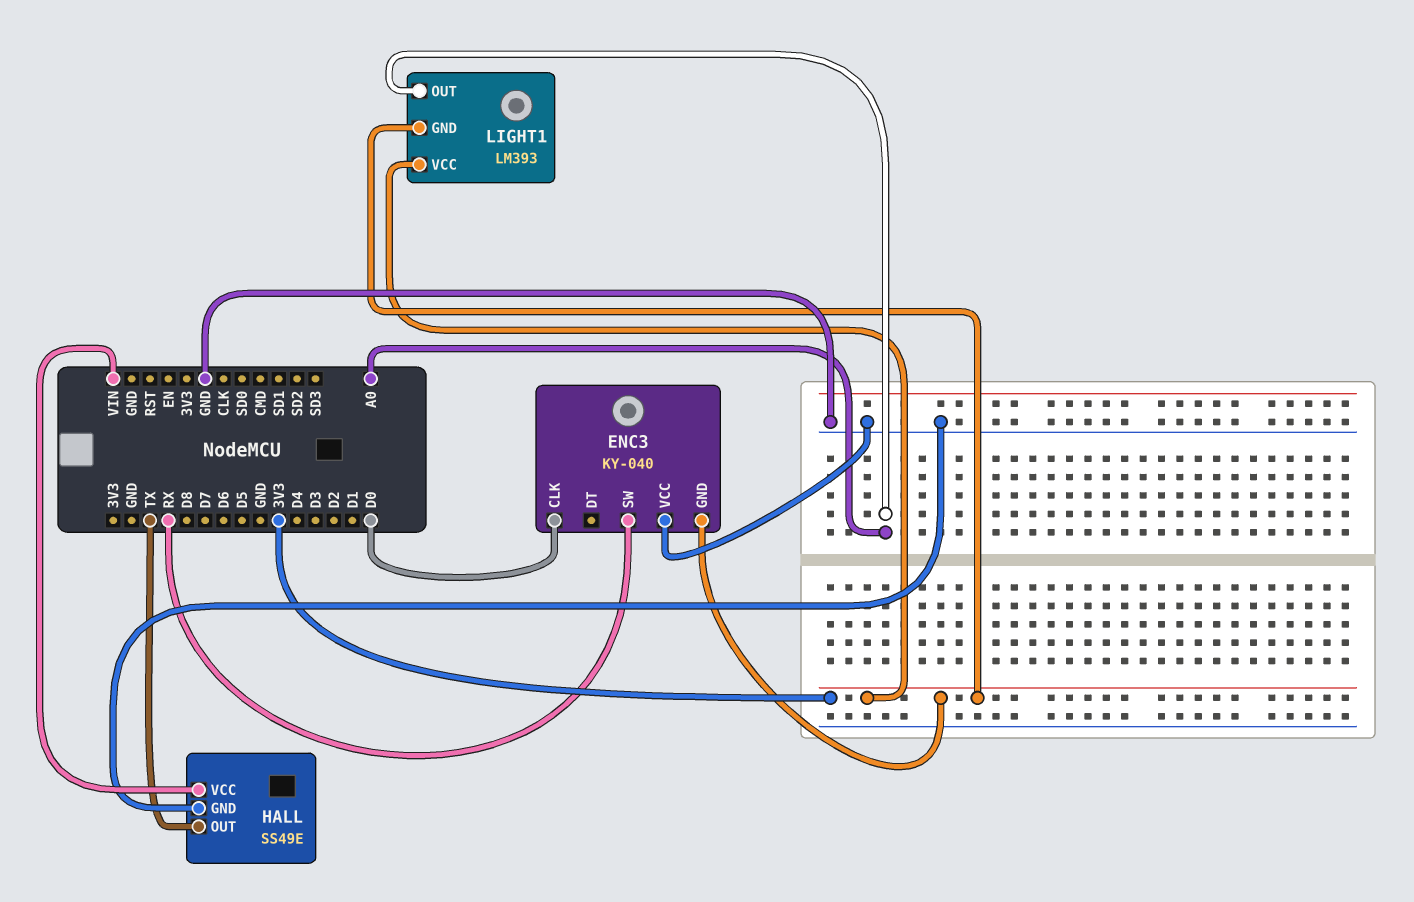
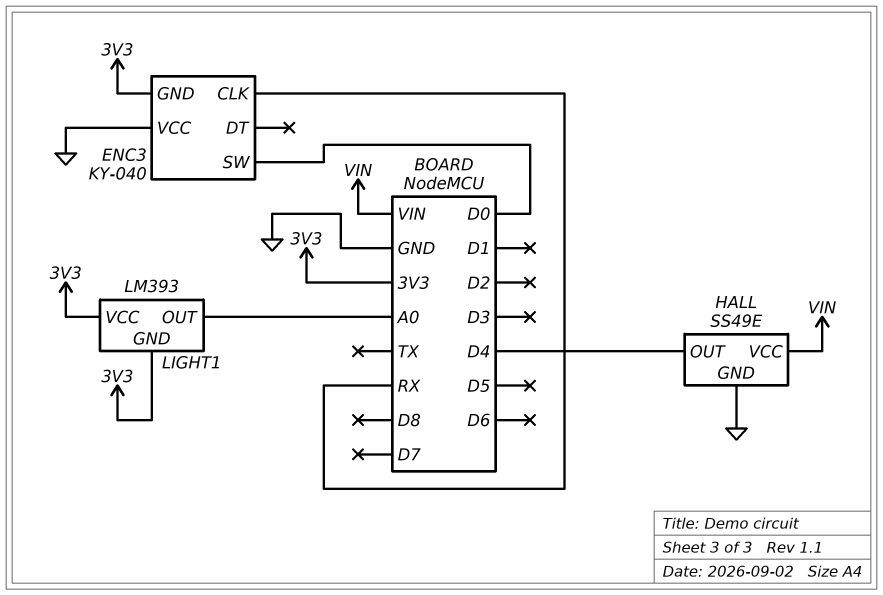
ENC3 pin CLK: D0 -> RX
ENC3 pin SW: RX -> D0
HALL pin OUT: TX -> D4

